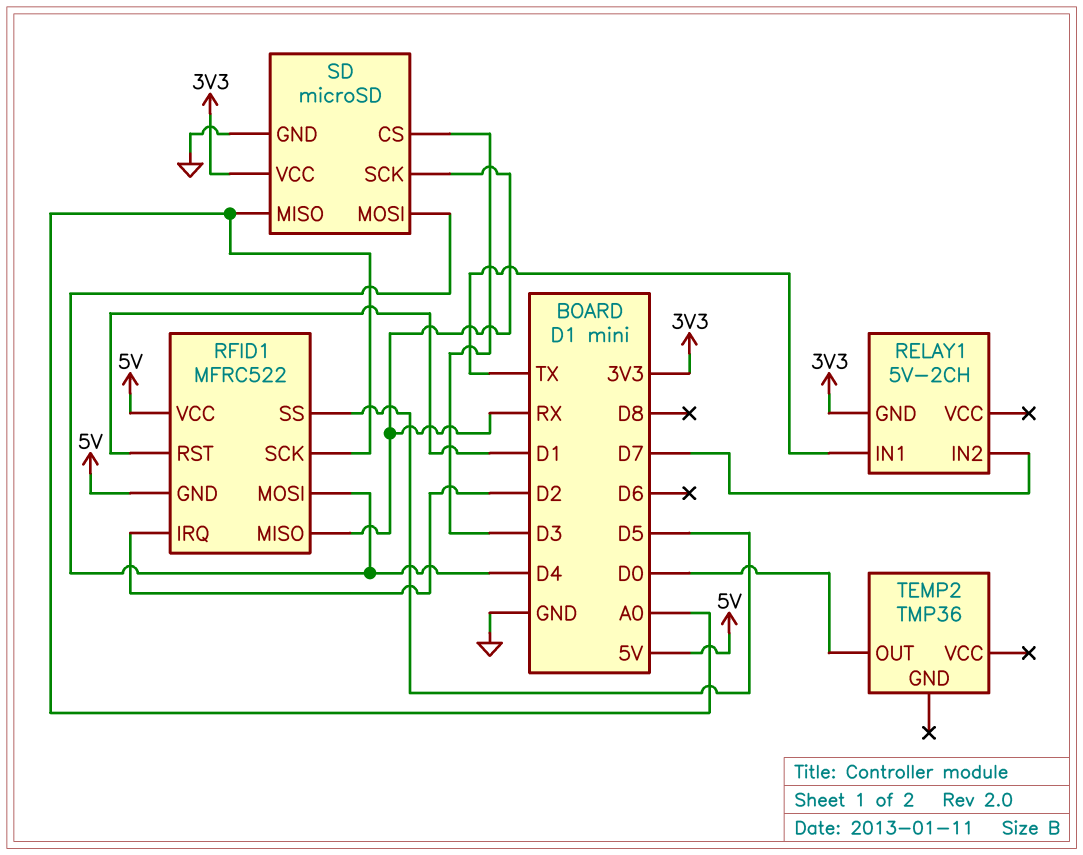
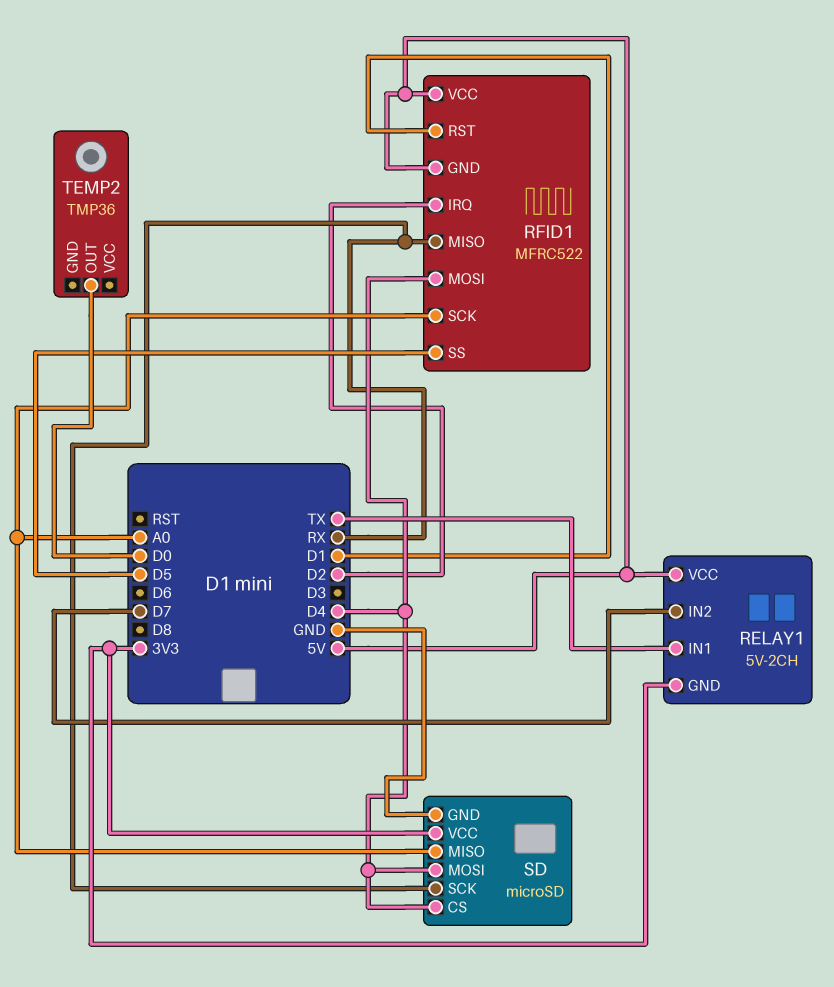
RELAY1 pin VCC: none -> 5V
SD pin CS: D3 -> D4

